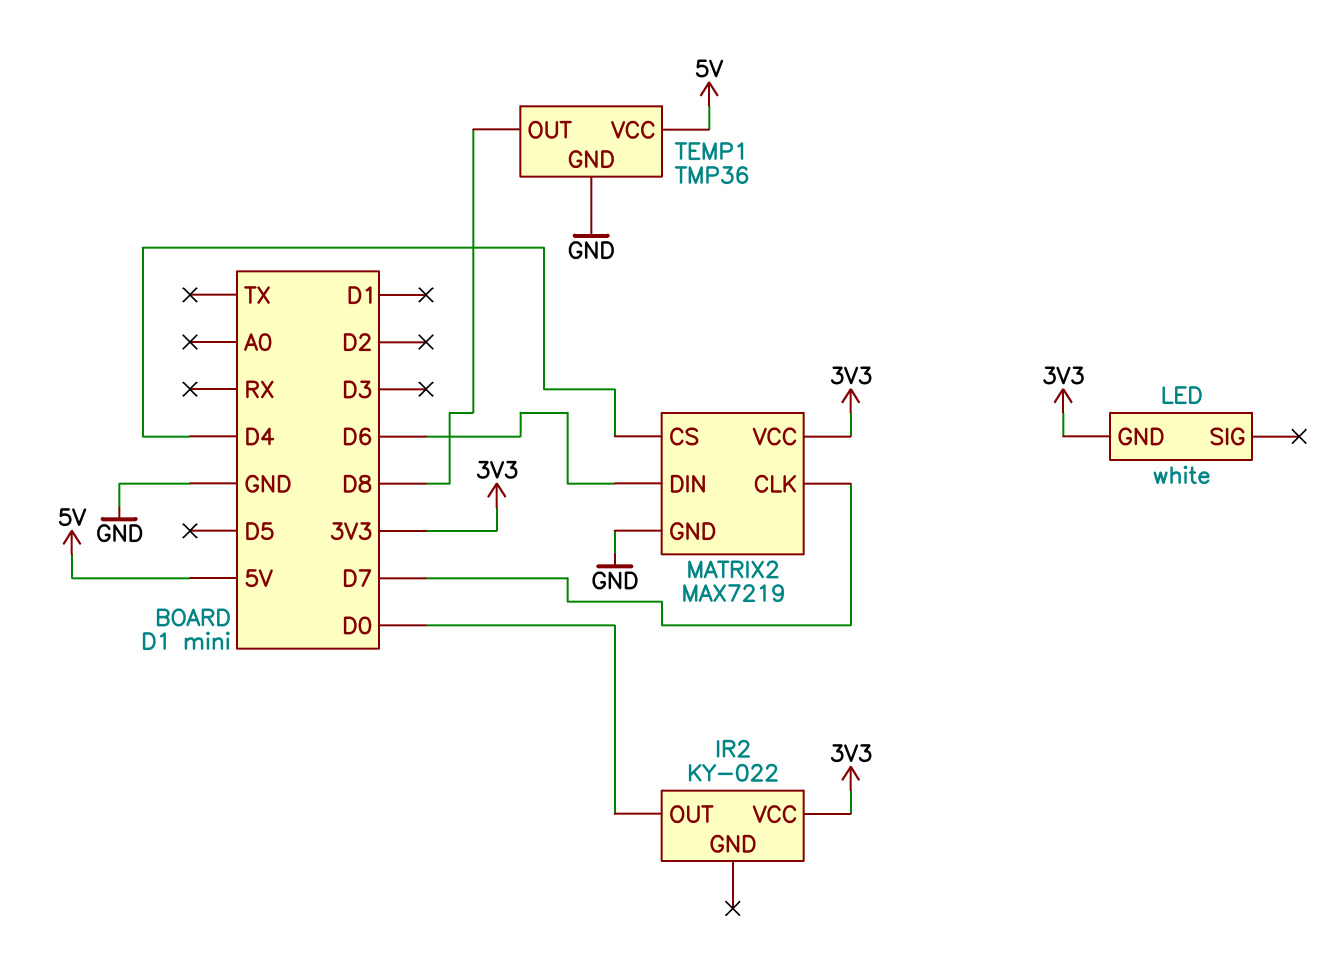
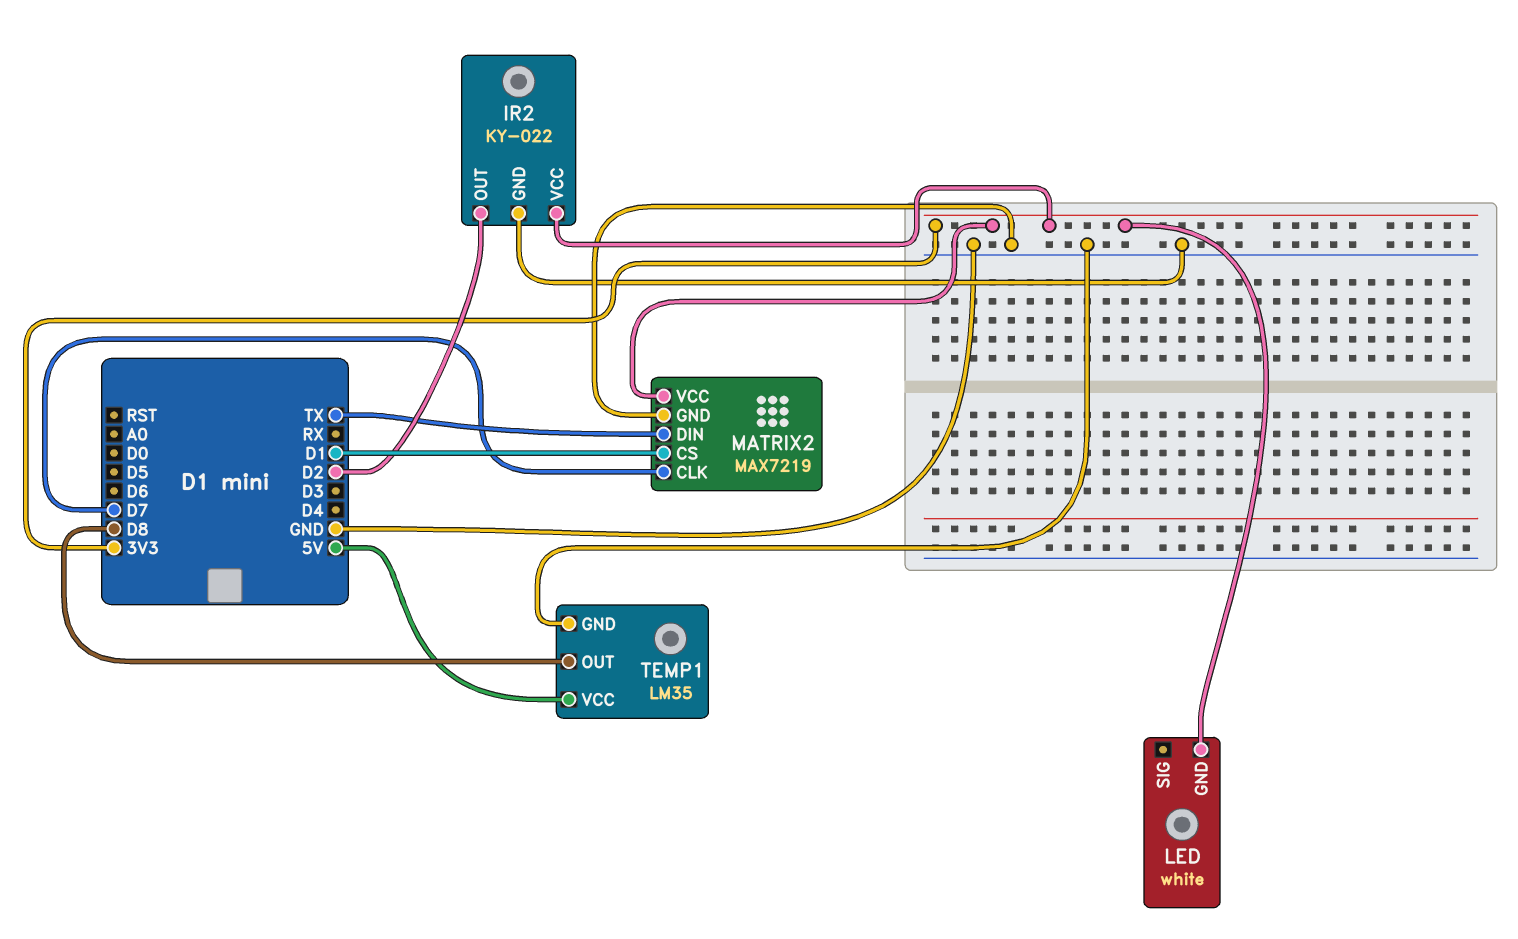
IR2 pin GND: none -> GND
IR2 pin OUT: D0 -> D2
MATRIX2 pin CS: D4 -> D1
MATRIX2 pin DIN: D6 -> TX
TEMP1: TMP36 -> LM35

